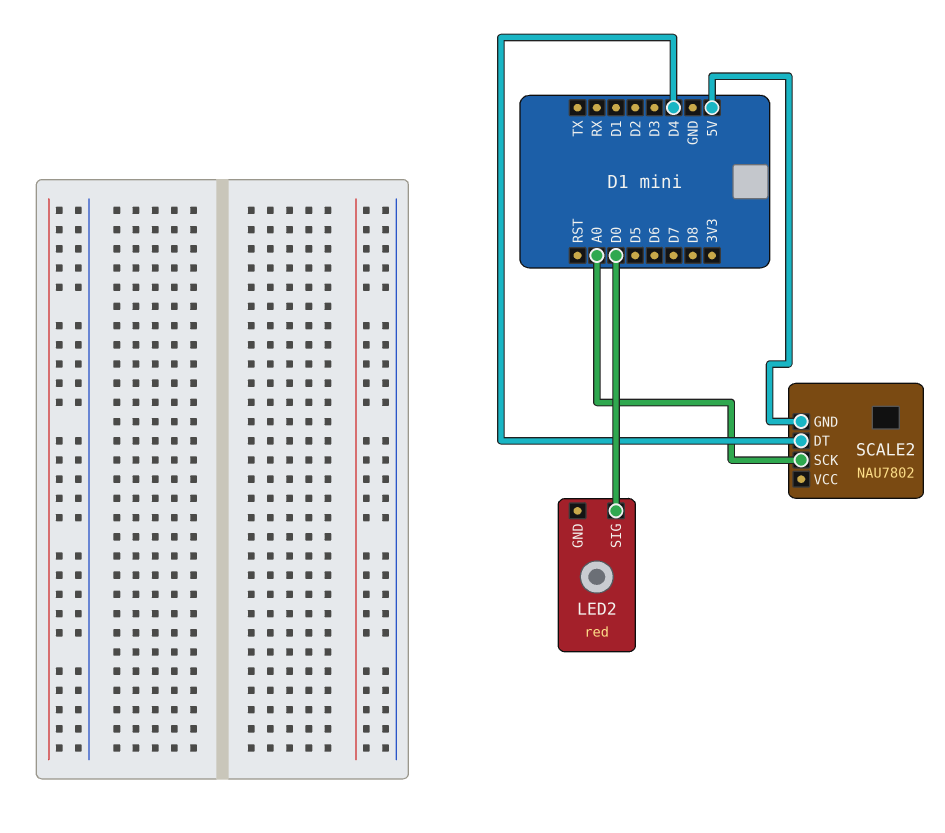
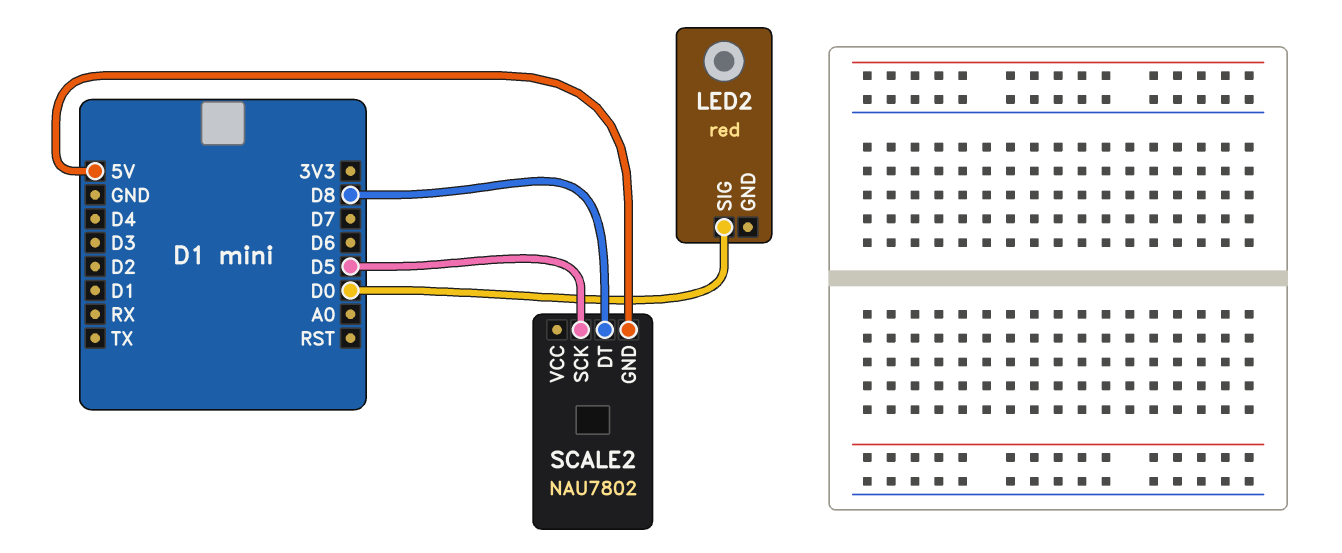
SCALE2 pin DT: D4 -> D8
SCALE2 pin SCK: A0 -> D5

